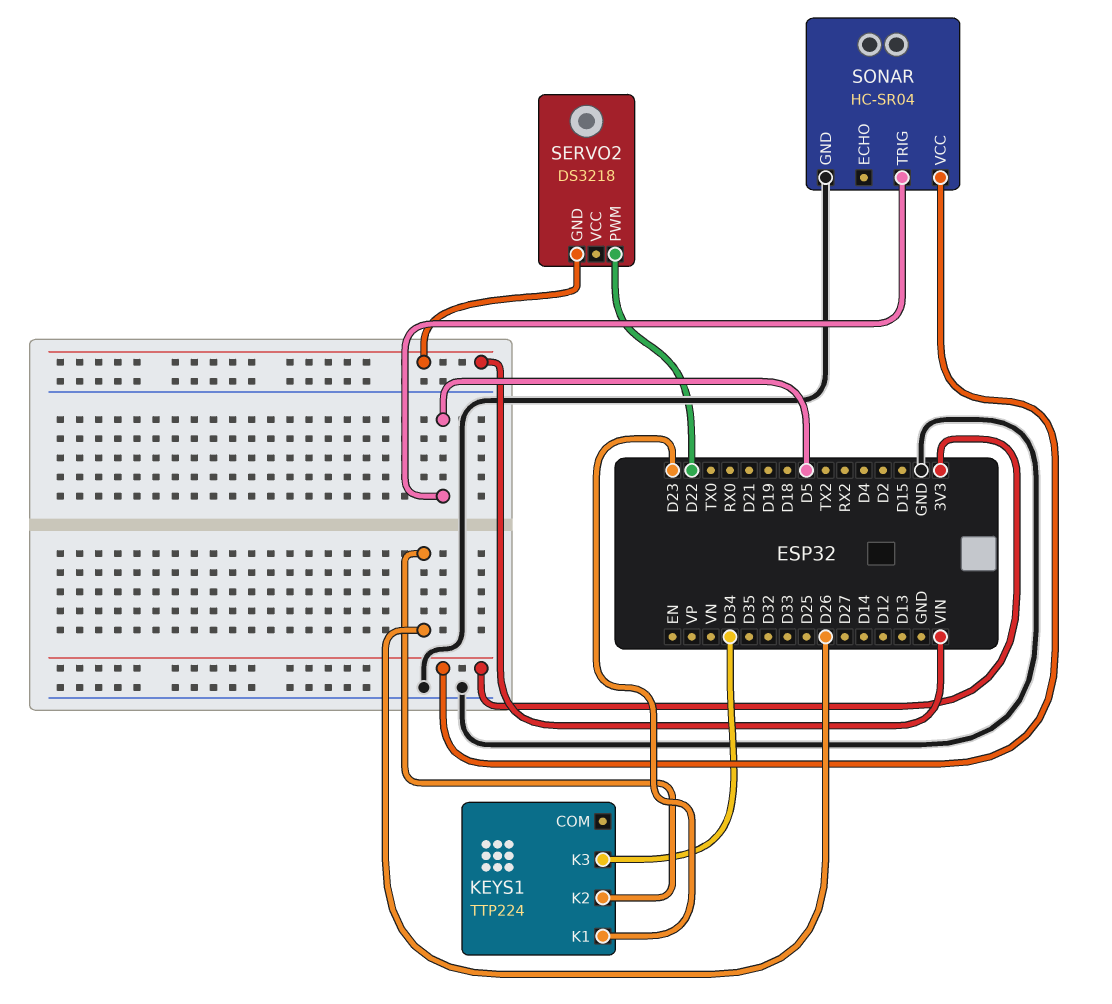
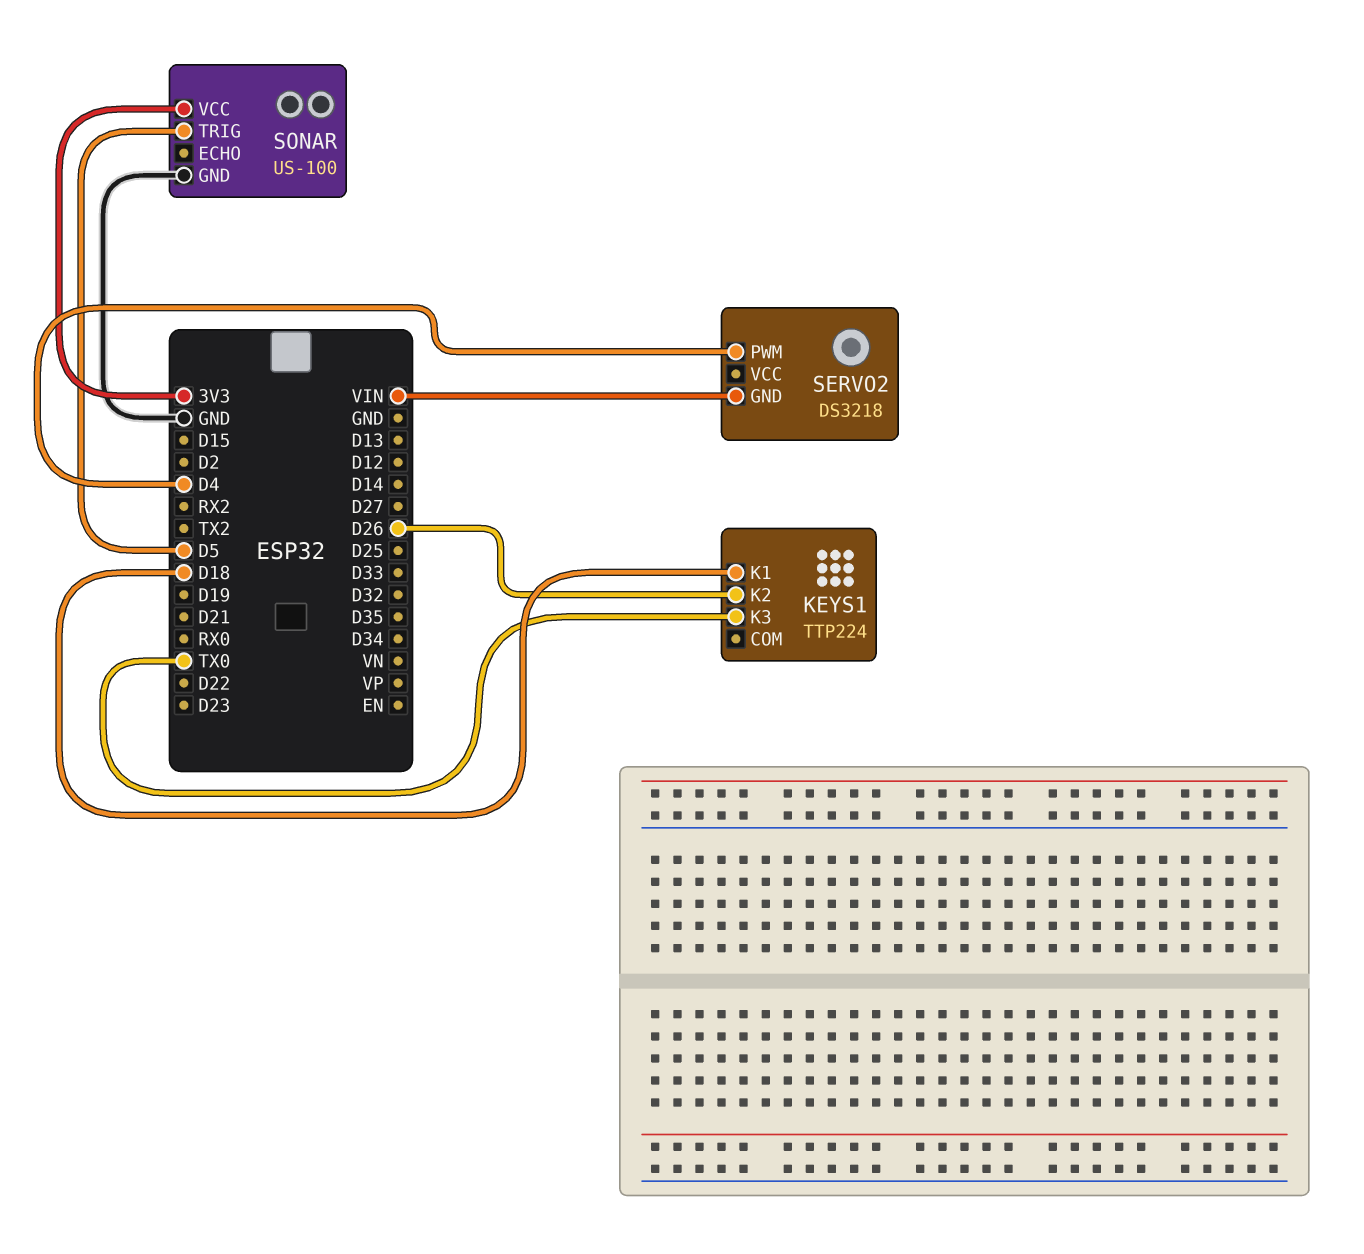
KEYS1 pin K1: D23 -> D18
KEYS1 pin K3: D34 -> TX0
SERVO2 pin PWM: D22 -> D4
SONAR: HC-SR04 -> US-100

